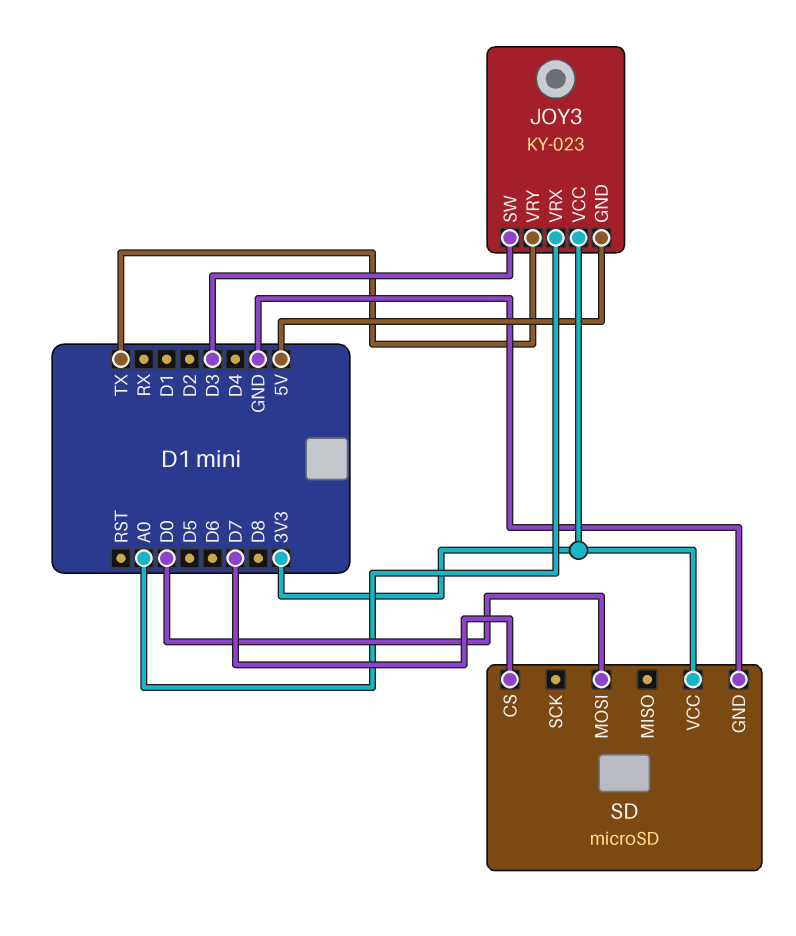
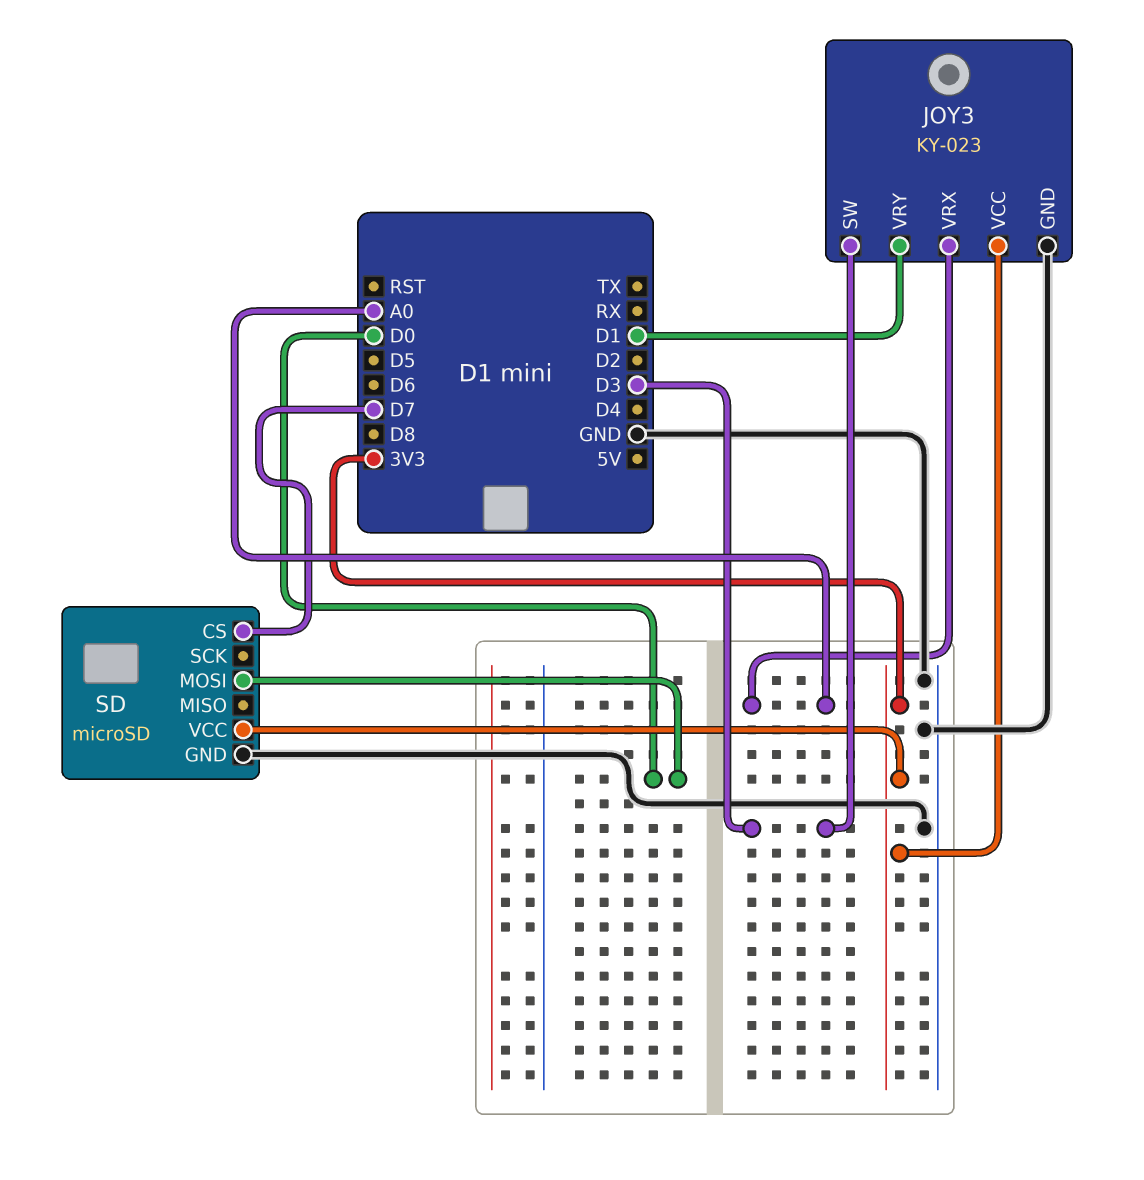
JOY3 pin GND: 5V -> GND
JOY3 pin VRY: TX -> D1

